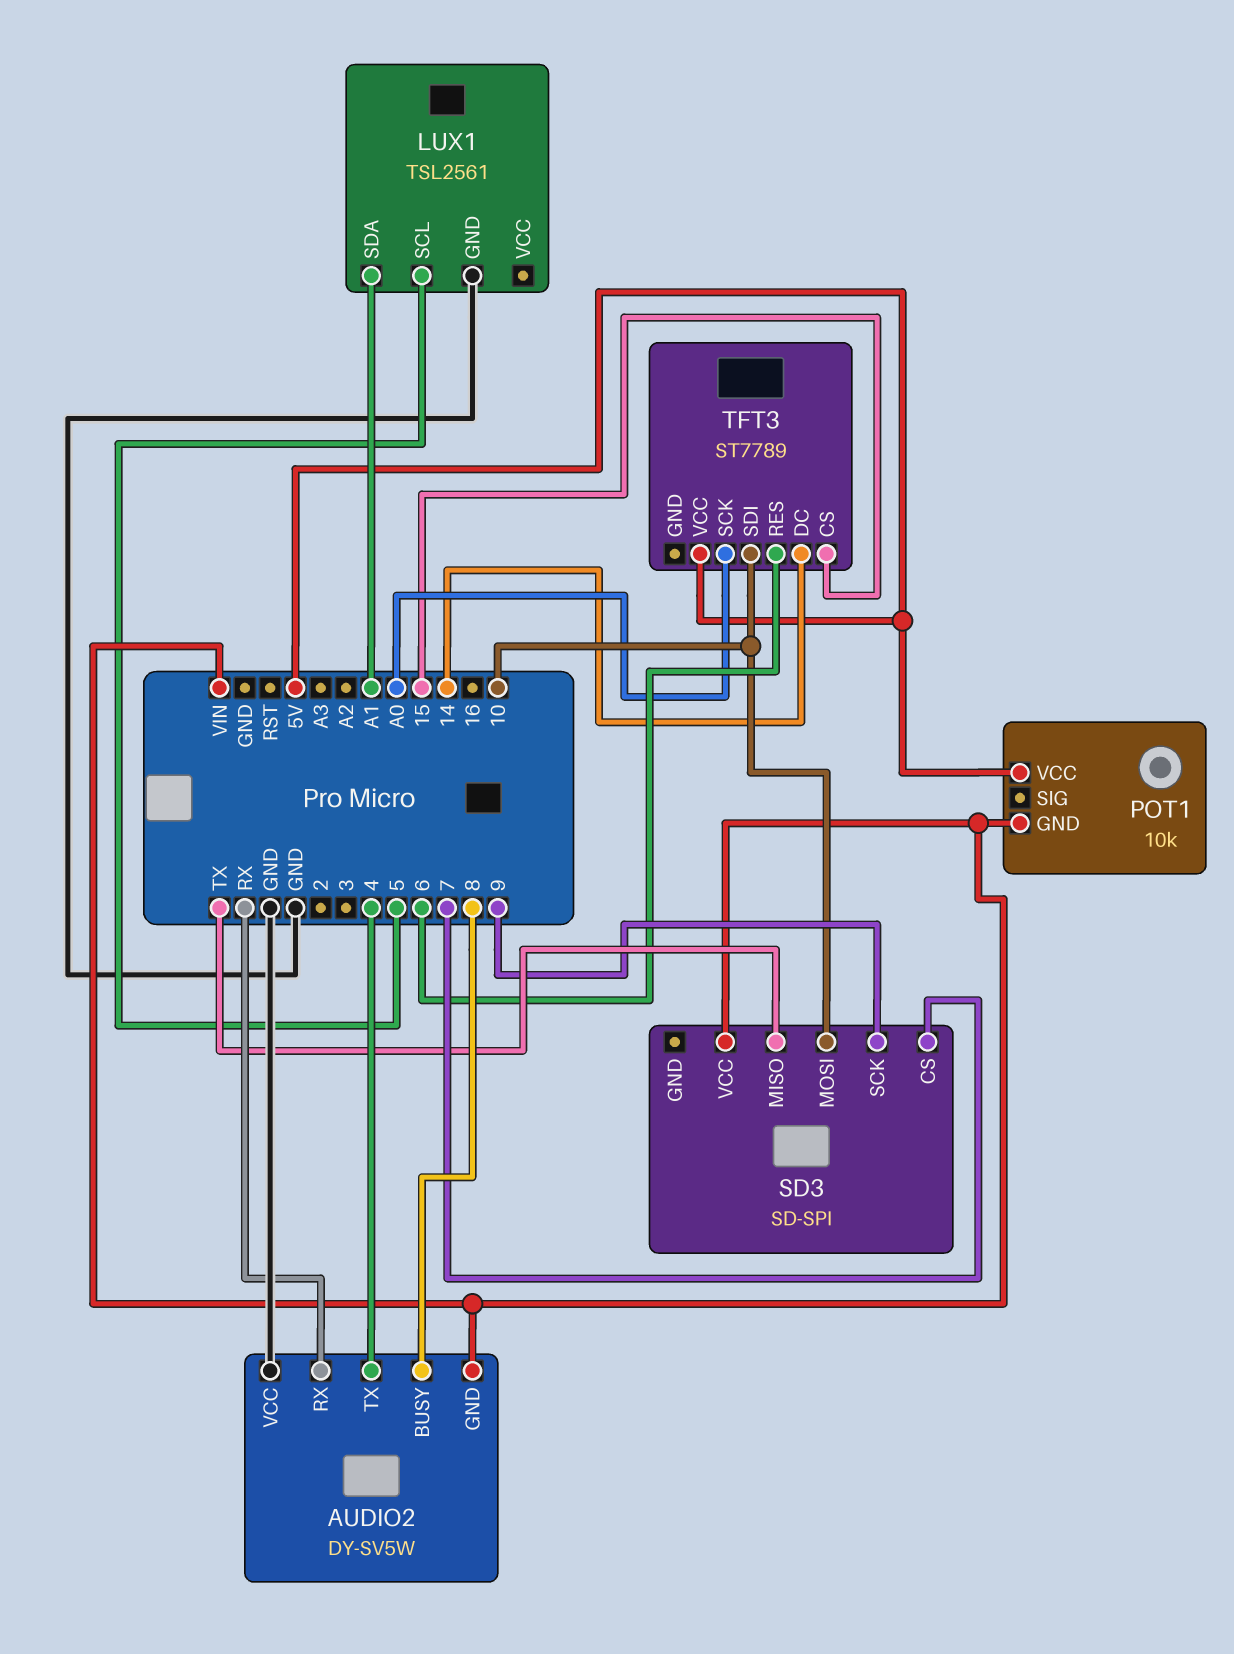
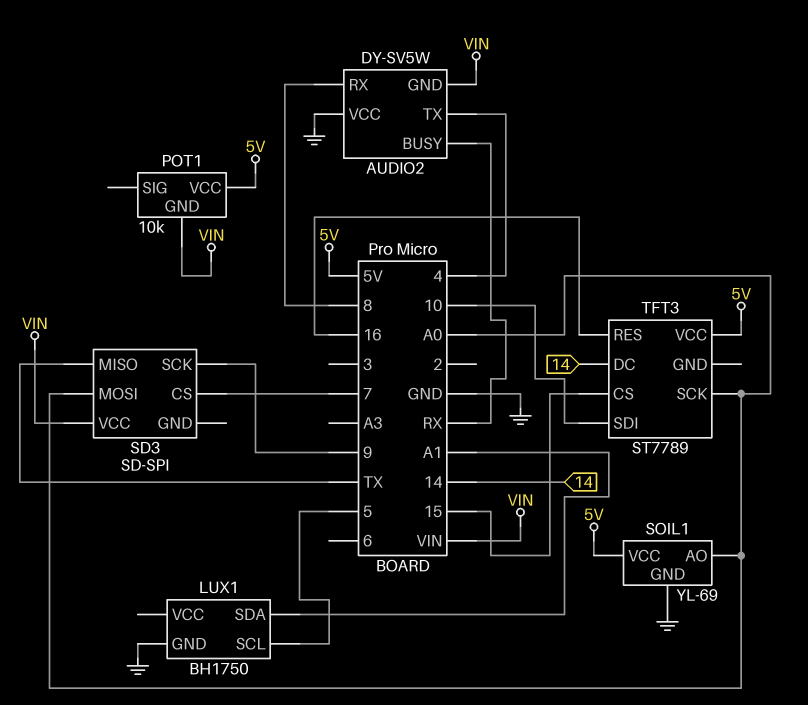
AUDIO2 pin BUSY: 8 -> RX
AUDIO2 pin RX: RX -> 8
LUX1: TSL2561 -> BH1750
SD3 pin MOSI: 10 -> A0
SOIL1: none -> YL-69
SOIL1 pin AO: none -> A0
SOIL1 pin GND: none -> GND
SOIL1 pin VCC: none -> 5V
TFT3 pin RES: 6 -> 16

